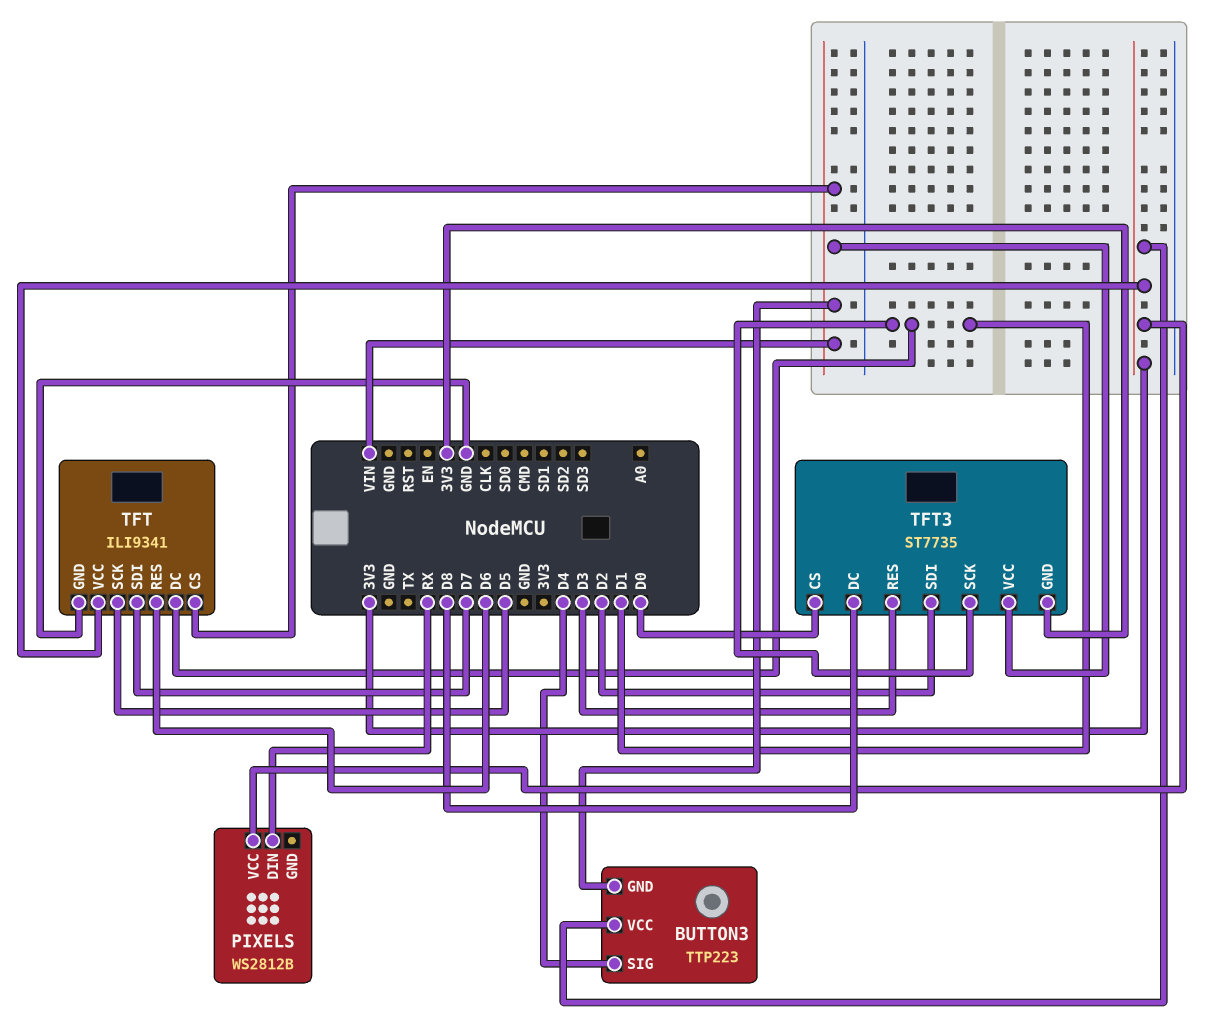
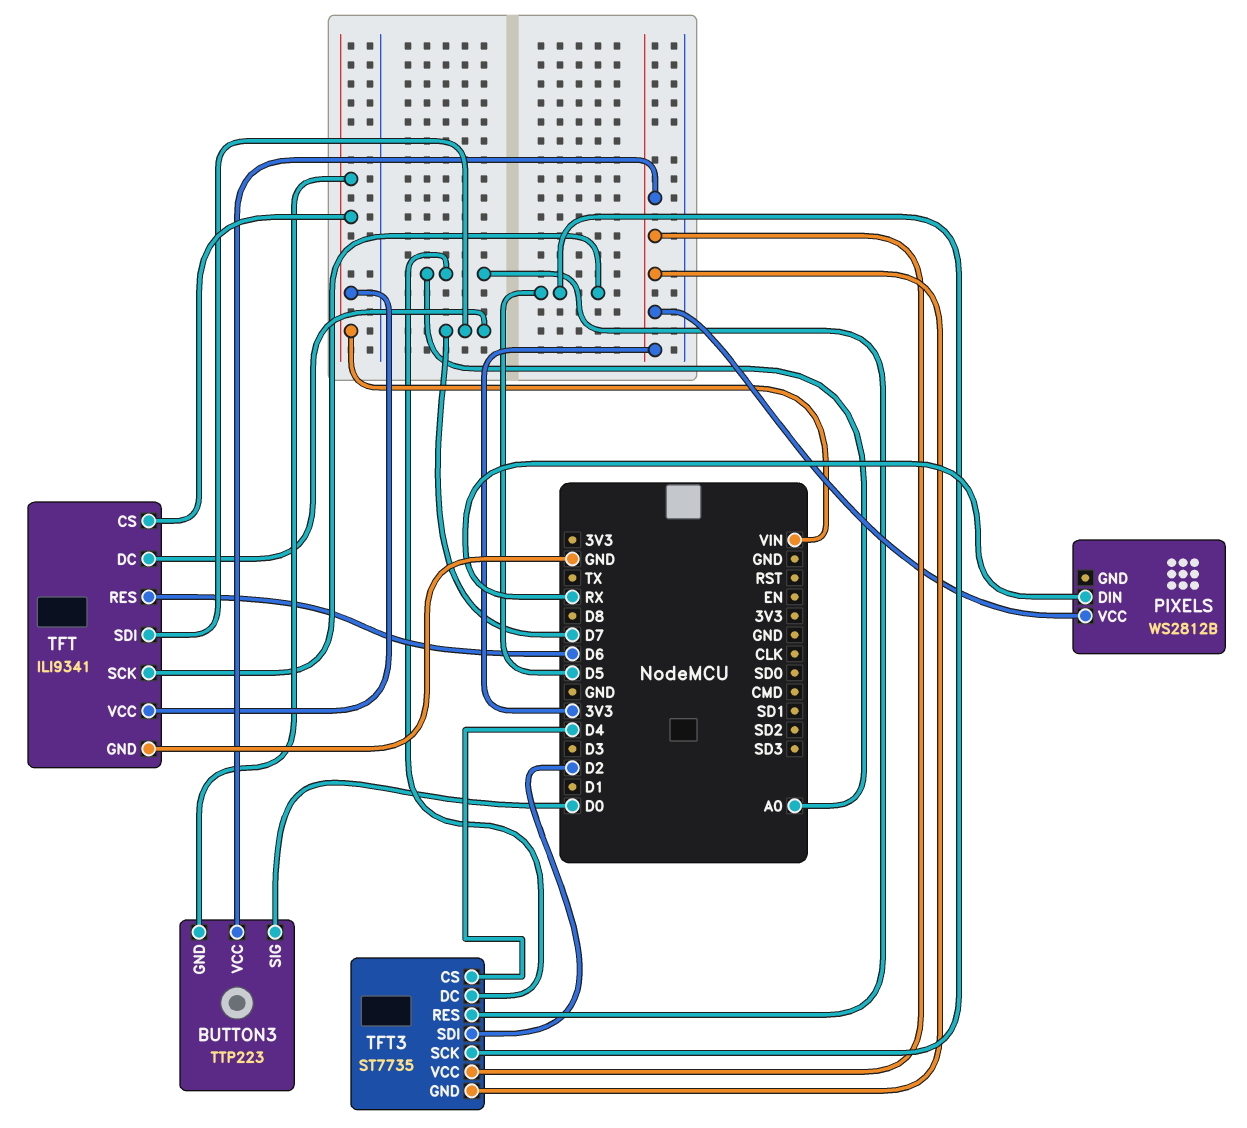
BUTTON3 pin SIG: D4 -> D0
TFT pin DC: D1 -> D7
TFT pin VCC: 3V3 -> VIN
TFT3 pin CS: D0 -> D4
TFT3 pin DC: D8 -> A0
TFT3 pin RES: D3 -> A0
TFT3 pin SCK: D1 -> D5
TFT3 pin VCC: VIN -> 3V3

